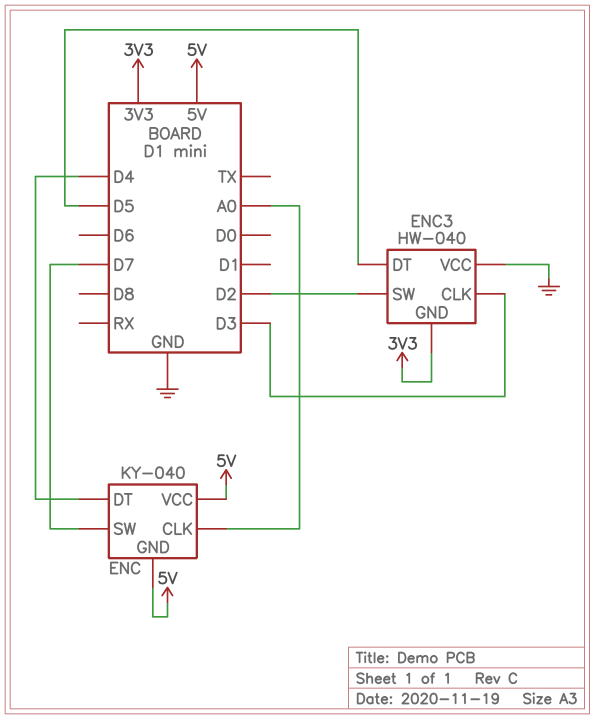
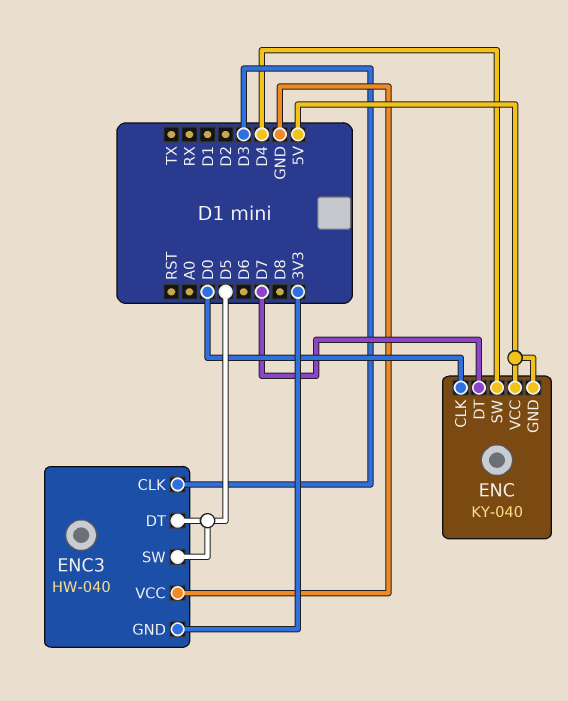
ENC pin CLK: A0 -> D0
ENC pin DT: D4 -> D7
ENC pin SW: D7 -> D4
ENC3 pin SW: D2 -> D5

